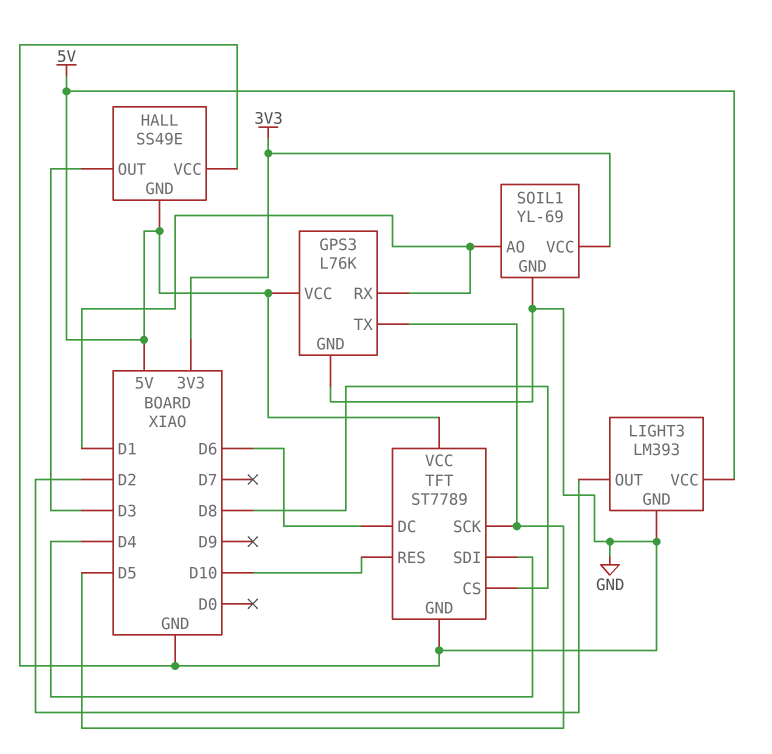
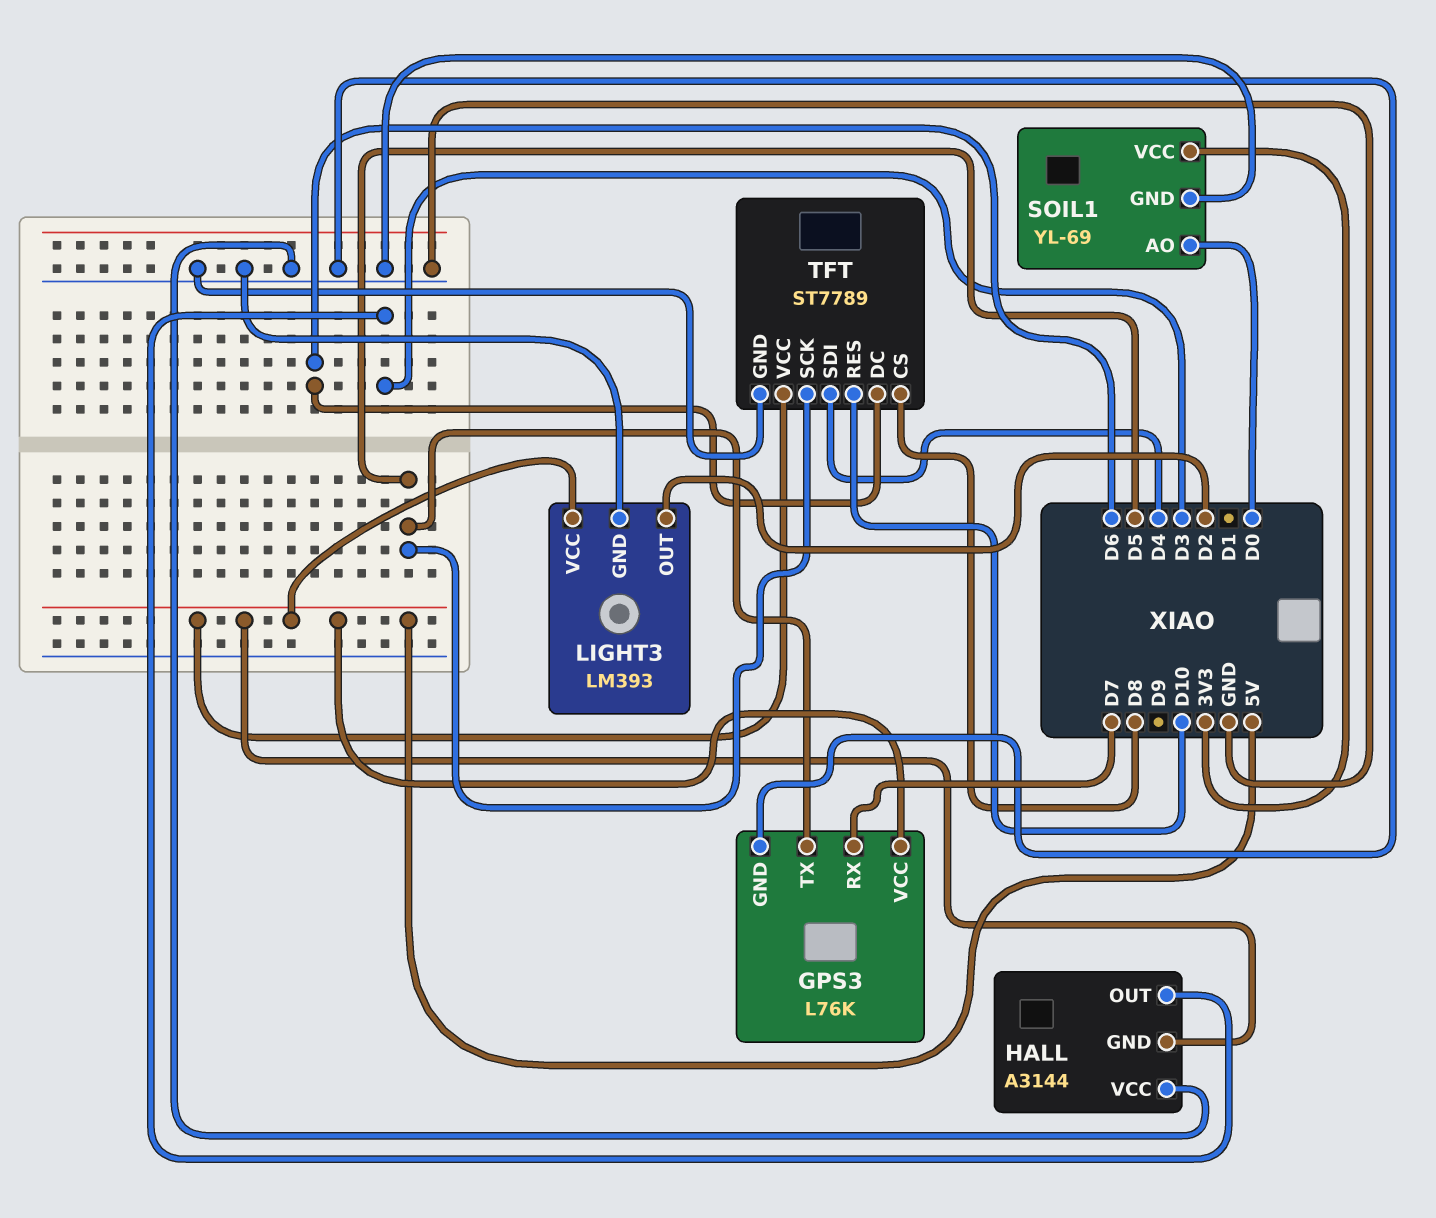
GPS3 pin RX: D1 -> D7
HALL: SS49E -> A3144
SOIL1 pin AO: D1 -> D0

